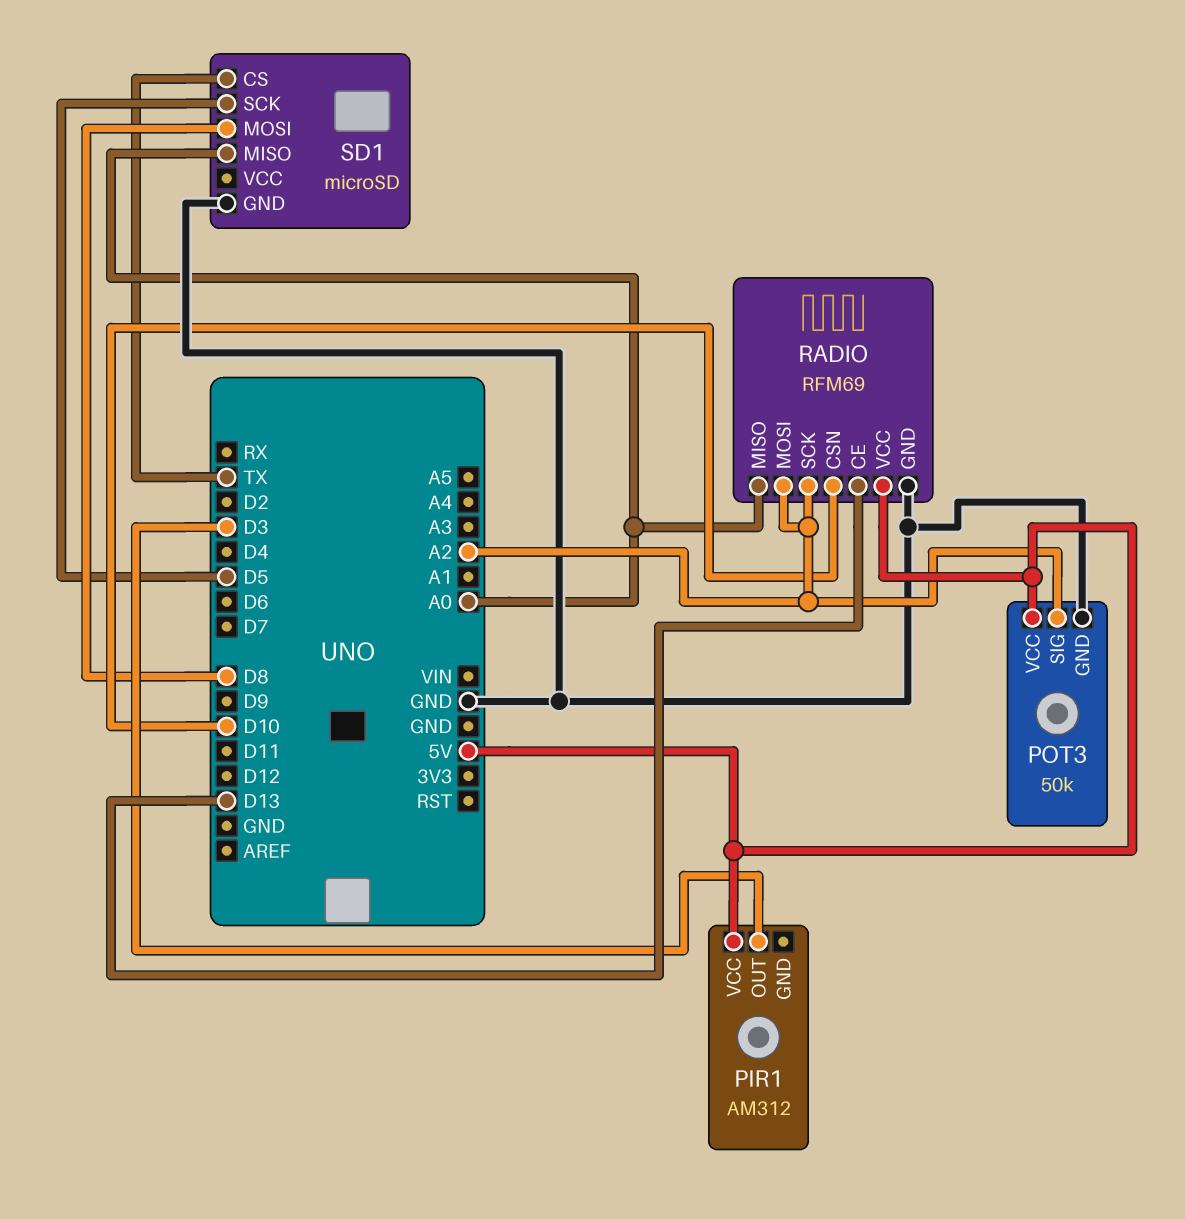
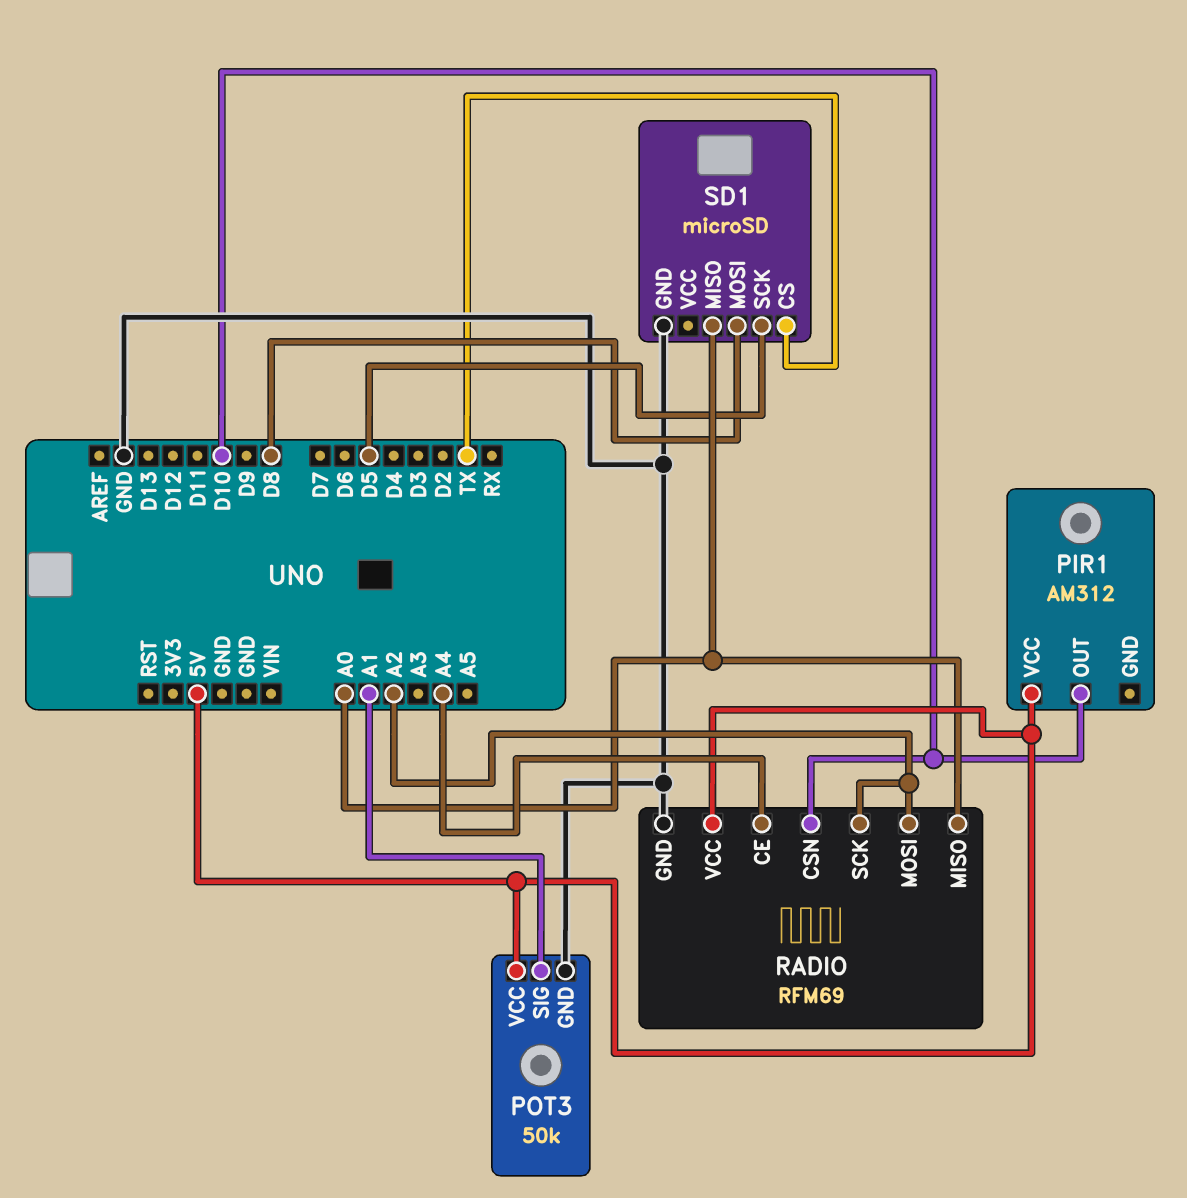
PIR1 pin OUT: D3 -> D10
POT3 pin SIG: A2 -> A1
RADIO pin CE: D13 -> A4

